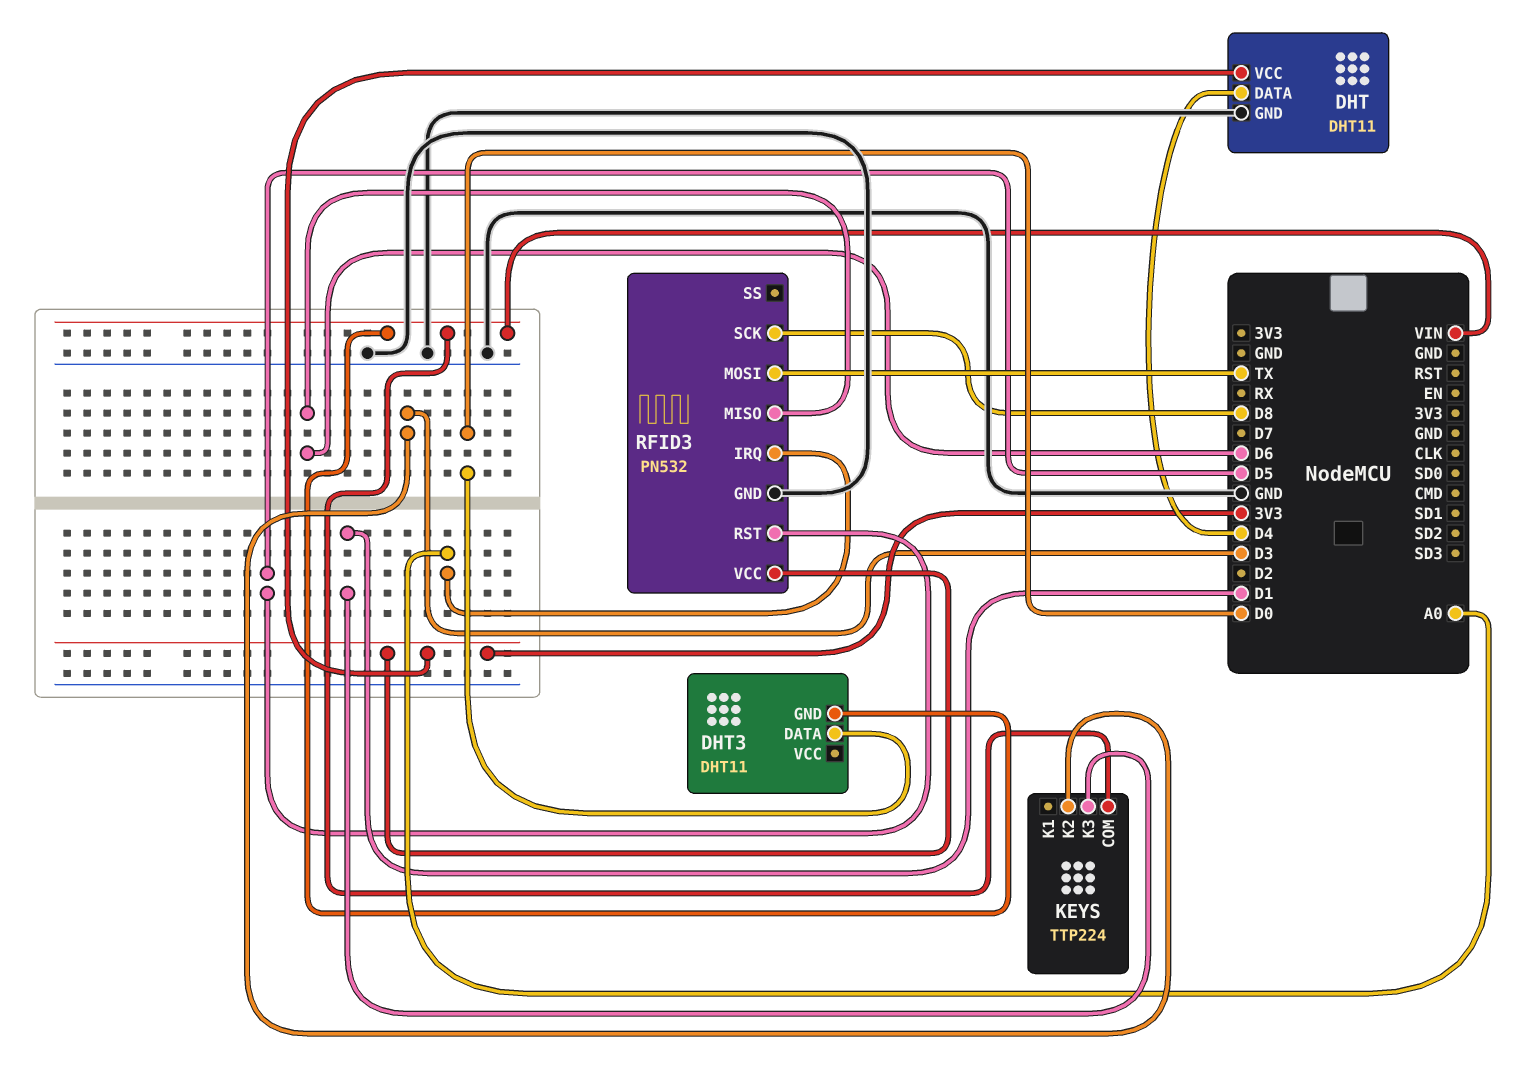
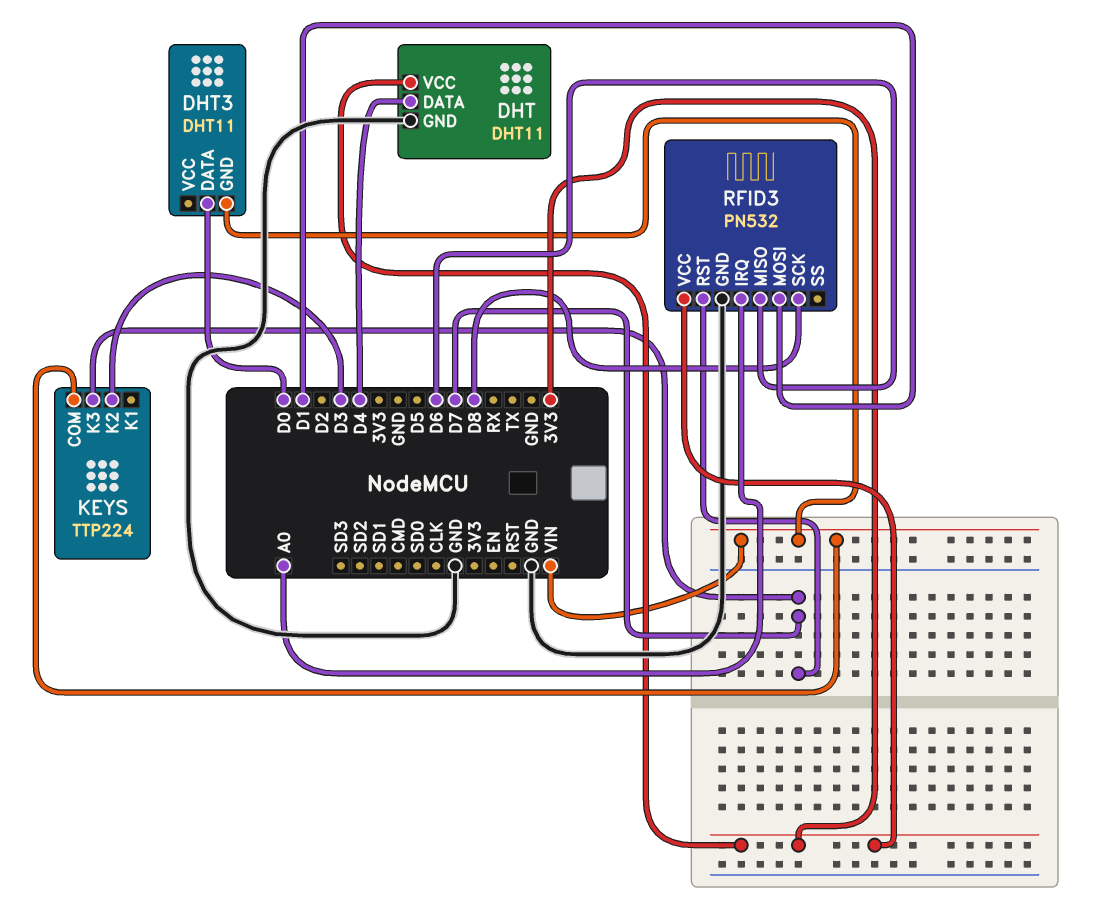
KEYS pin K3: D1 -> D7
RFID3 pin MOSI: TX -> D1
RFID3 pin RST: D5 -> D7

